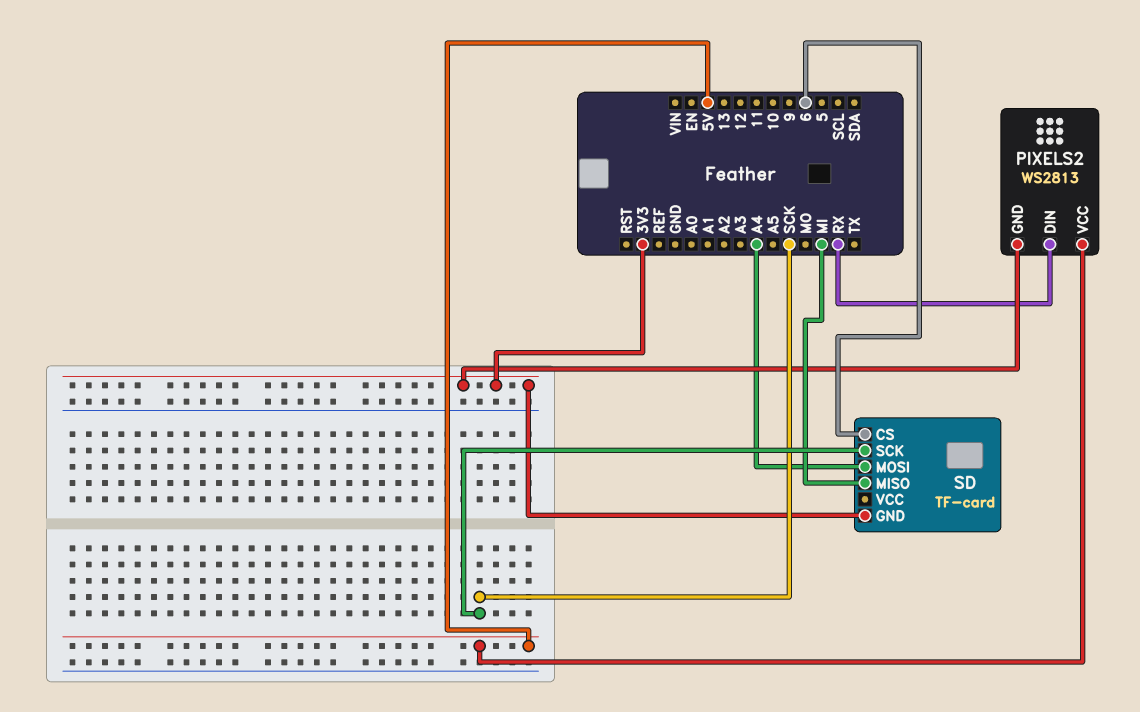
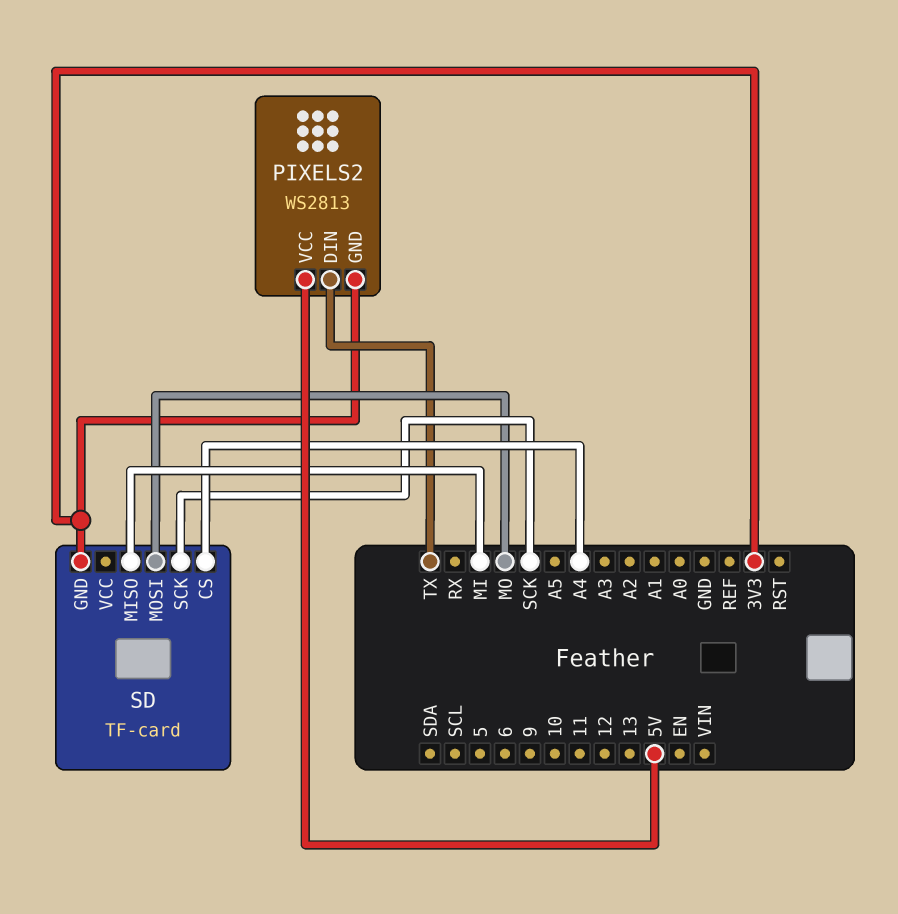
PIXELS2 pin DIN: RX -> TX
SD pin CS: 6 -> A4
SD pin MOSI: A4 -> MO

